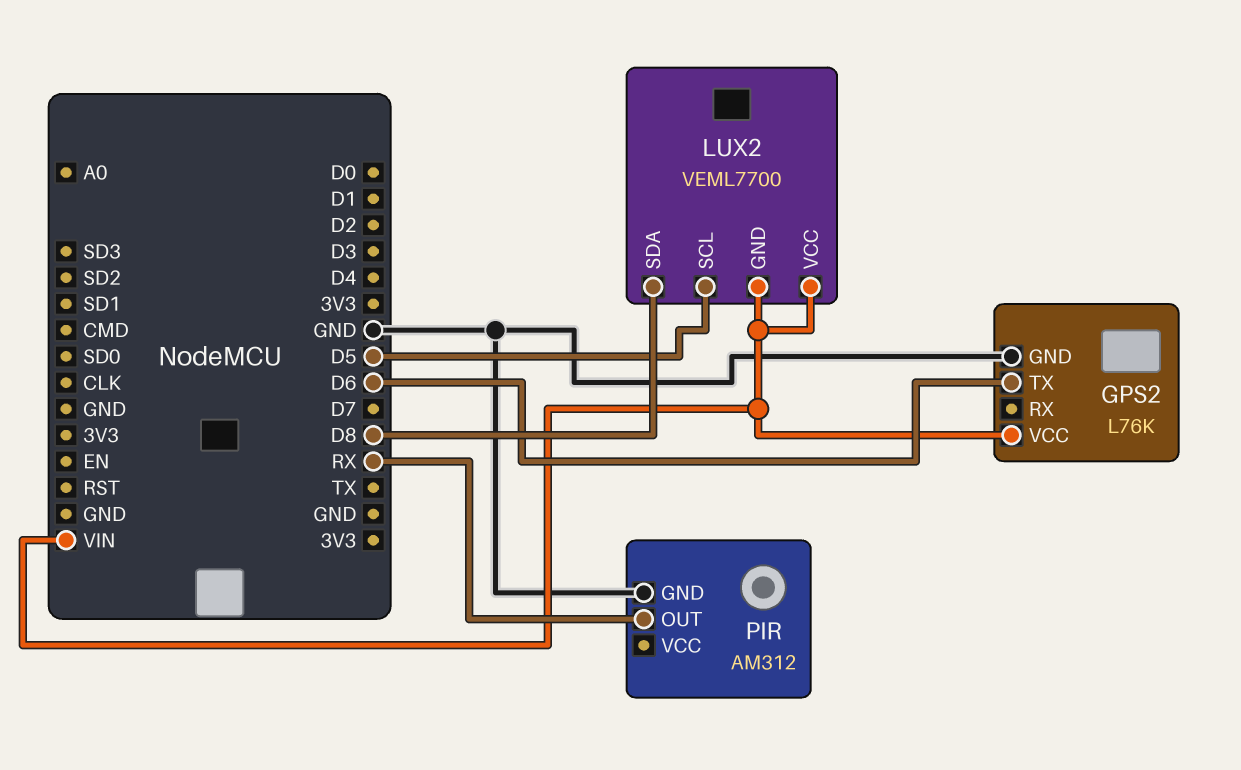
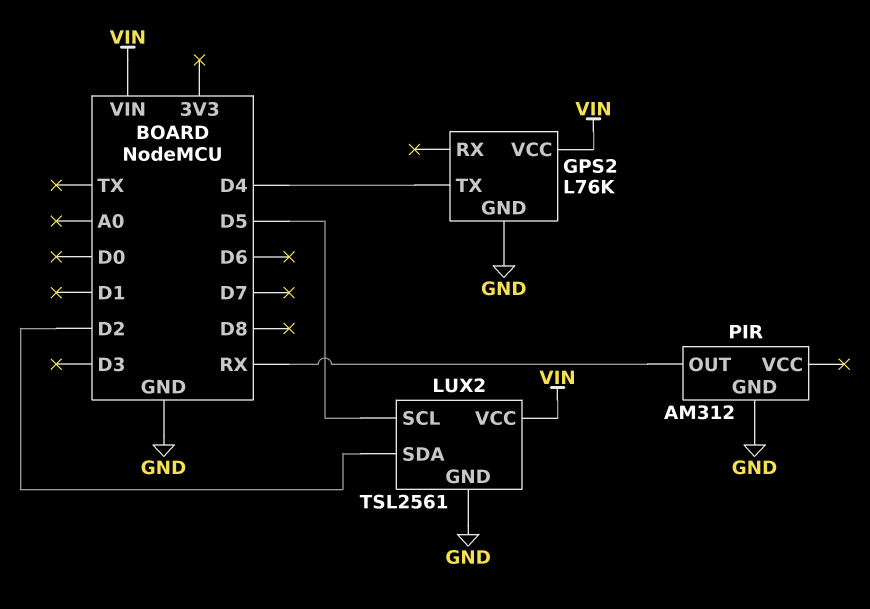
GPS2 pin TX: D6 -> D4
LUX2: VEML7700 -> TSL2561
LUX2 pin GND: VIN -> GND
LUX2 pin SDA: D8 -> D2

